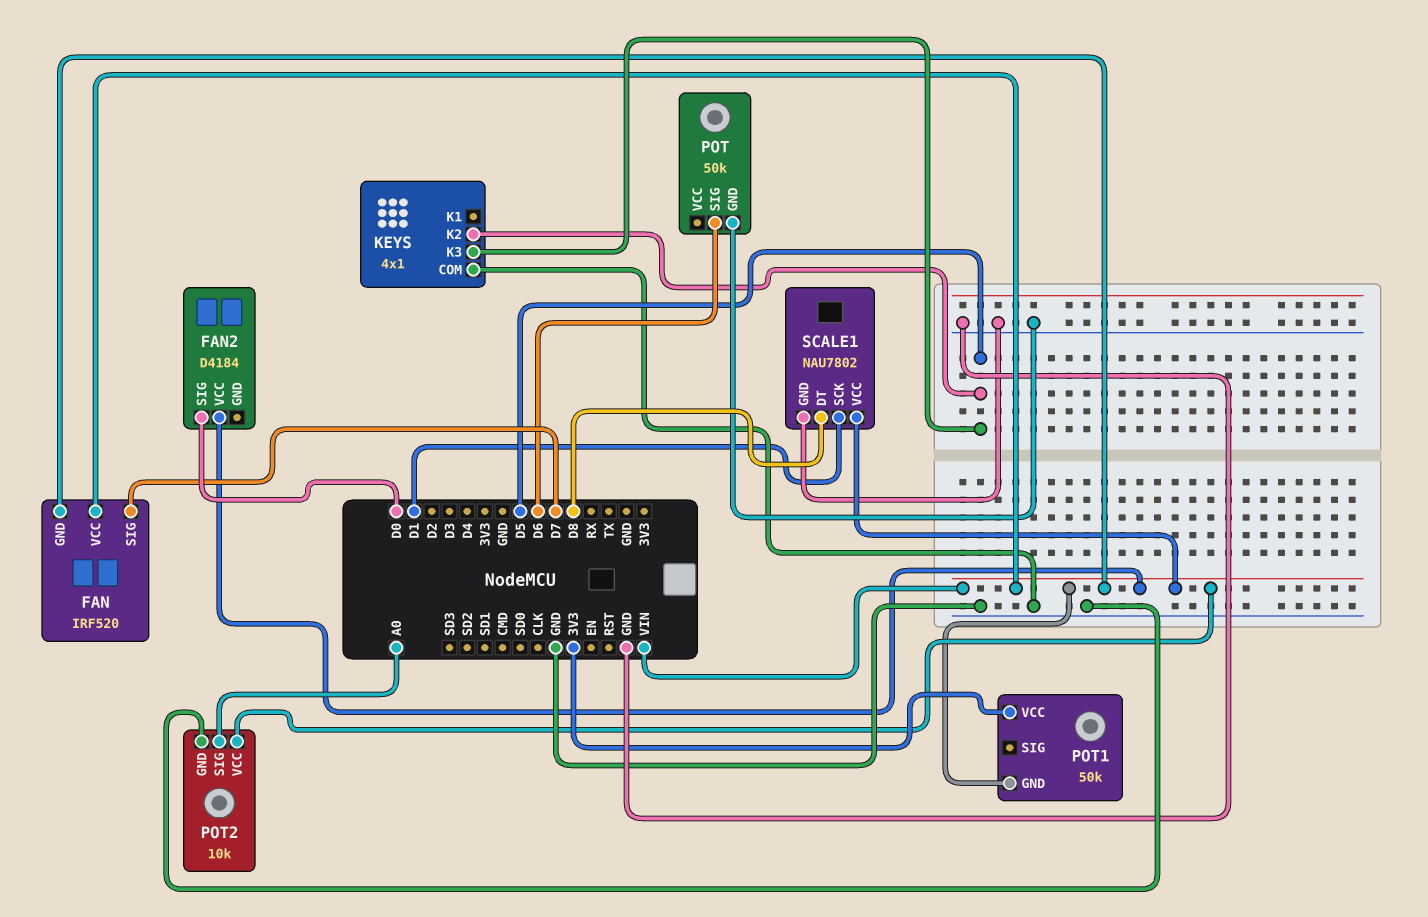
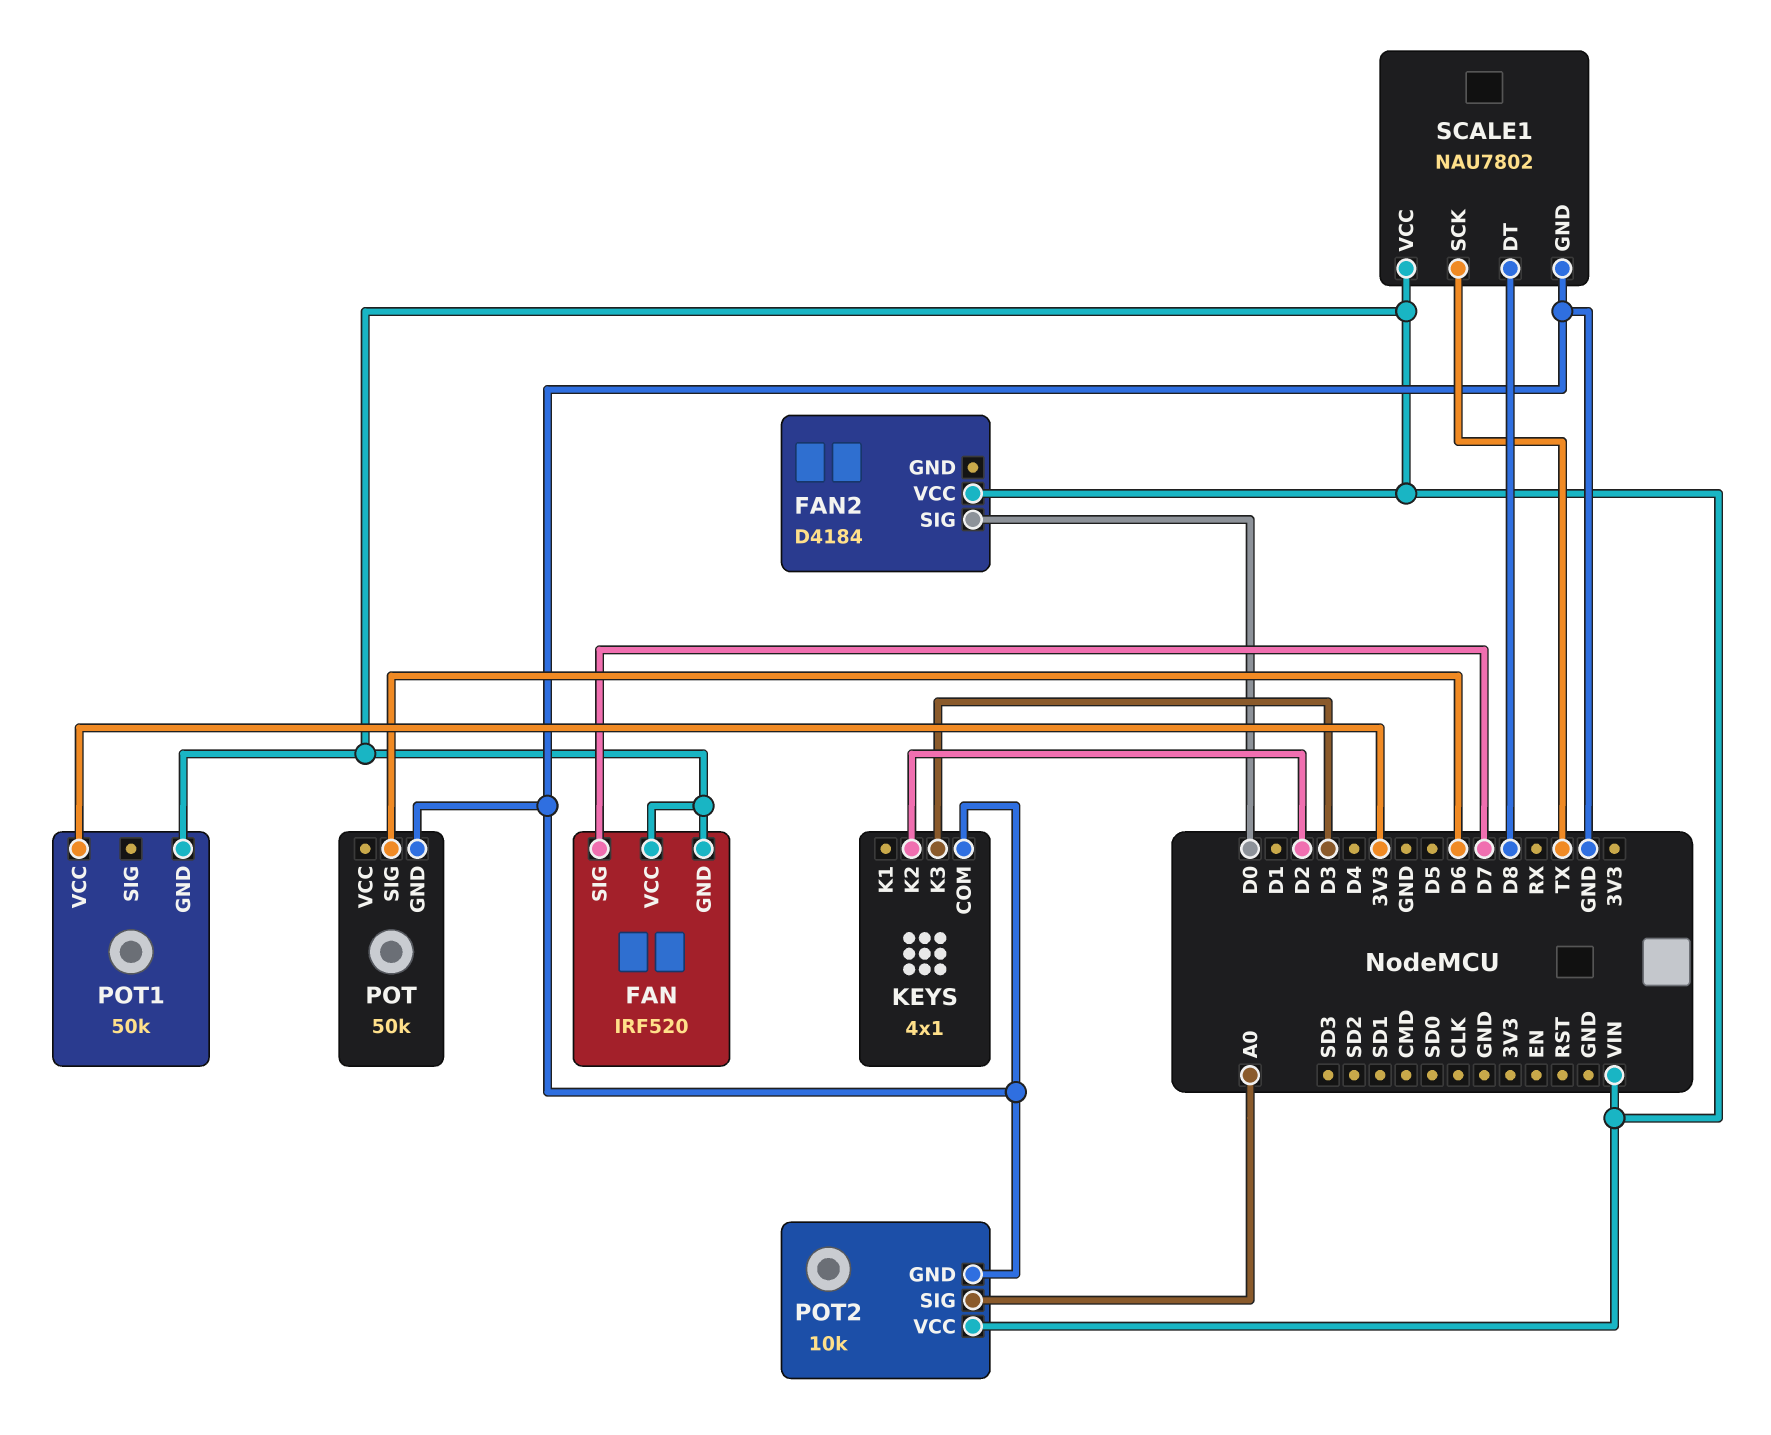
KEYS pin K2: D5 -> D2
KEYS pin K3: D5 -> D3
SCALE1 pin SCK: D1 -> TX

